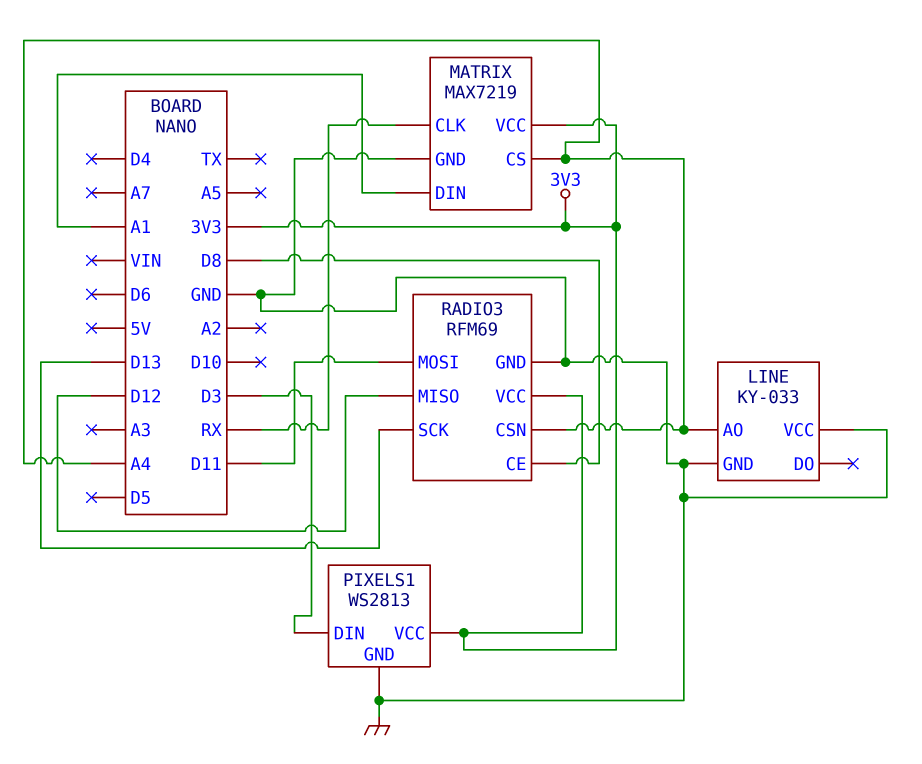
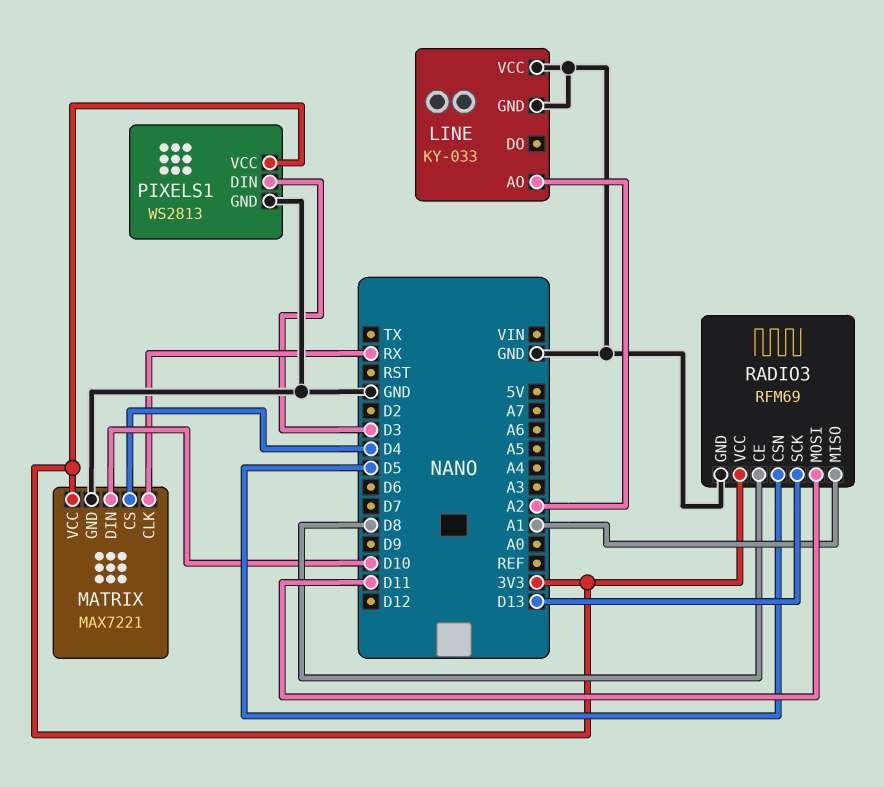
LINE pin AO: A4 -> A2
MATRIX: MAX7219 -> MAX7221
MATRIX pin CS: A4 -> D4
MATRIX pin DIN: A1 -> D10
RADIO3 pin CSN: A4 -> D5
RADIO3 pin MISO: D12 -> A1

